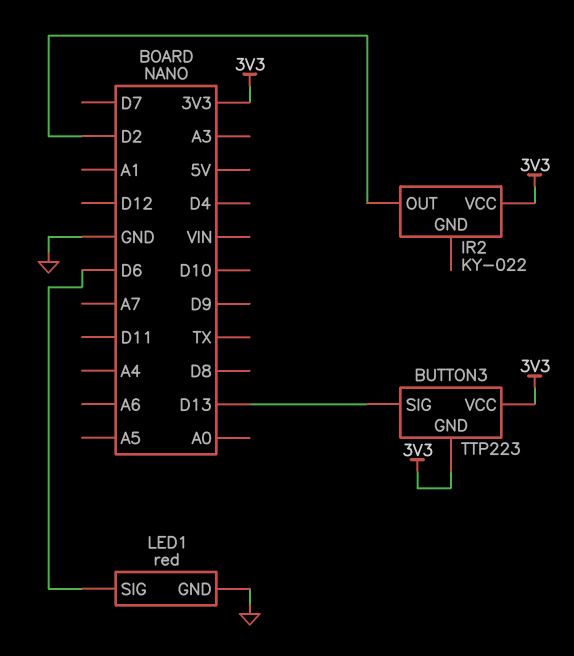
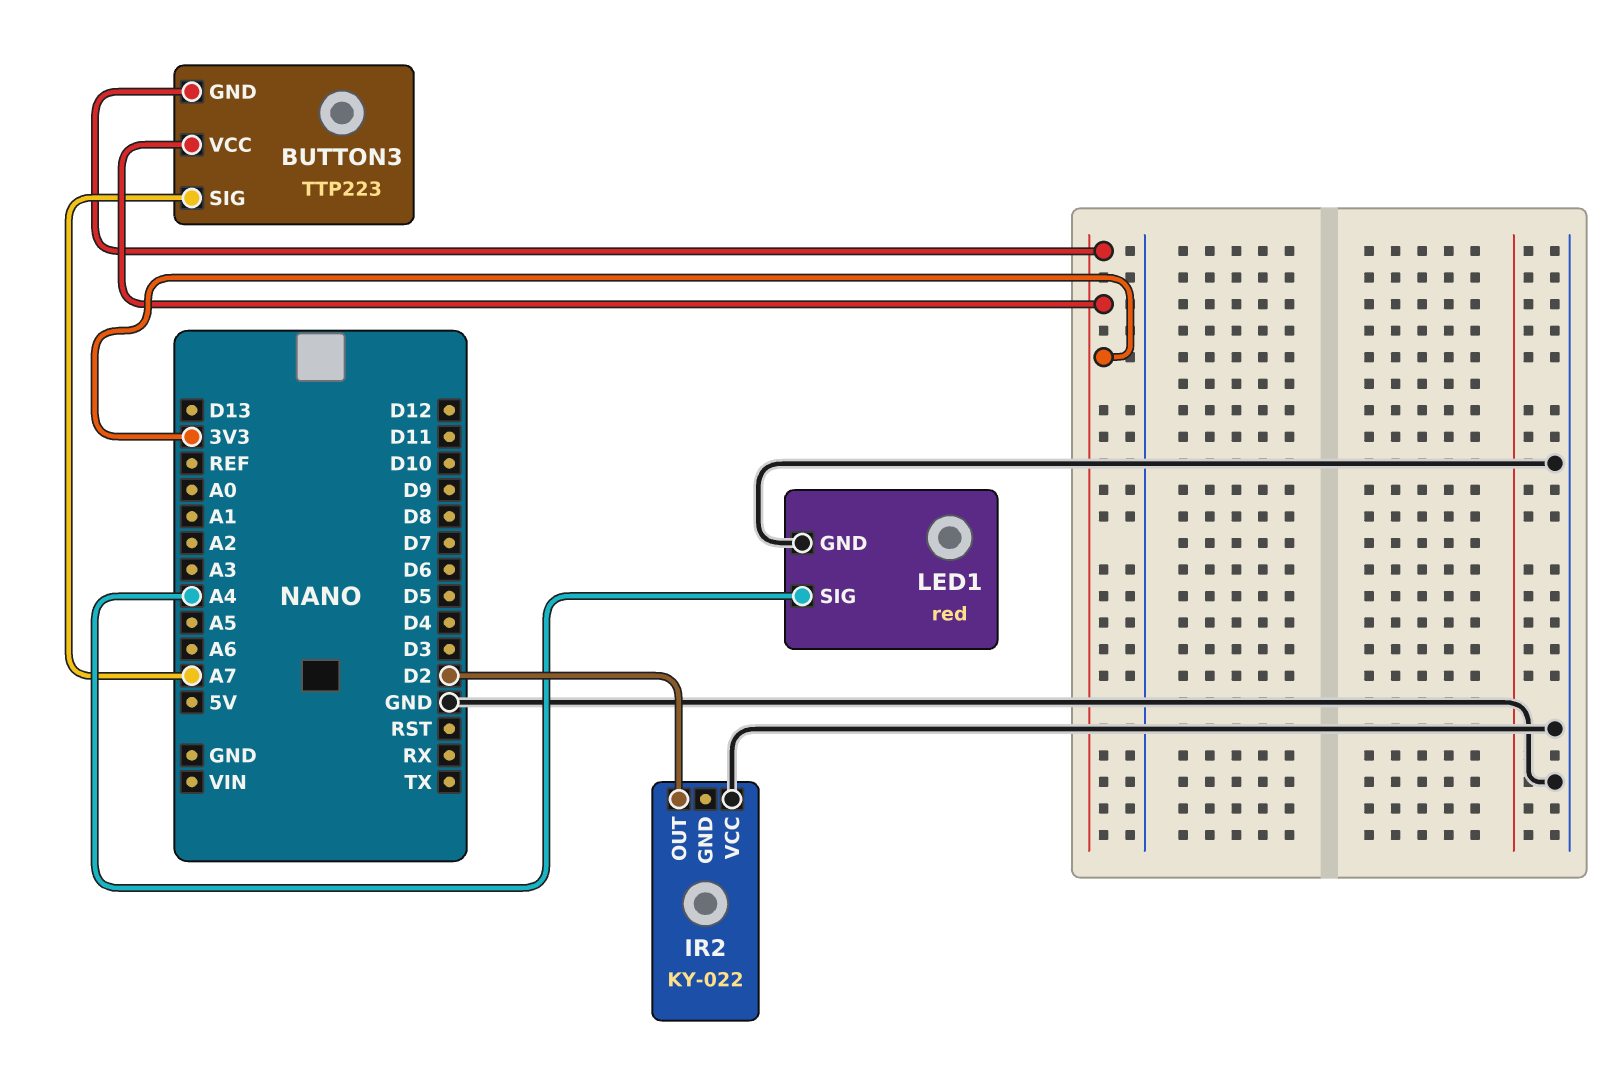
BUTTON3 pin SIG: D13 -> A7
IR2 pin VCC: 3V3 -> GND
LED1 pin SIG: D6 -> A4

